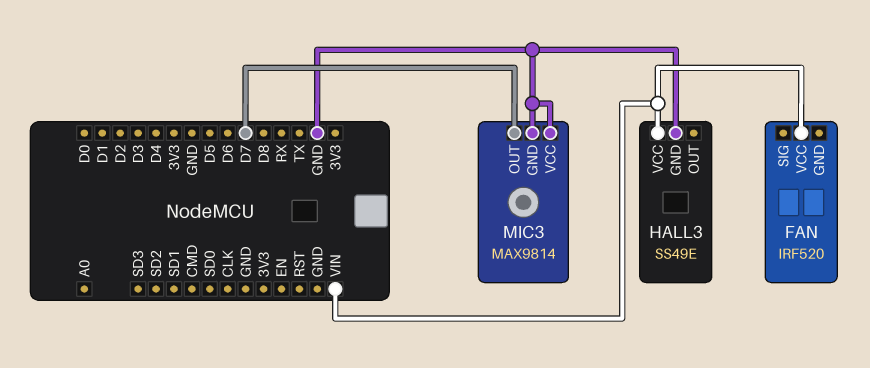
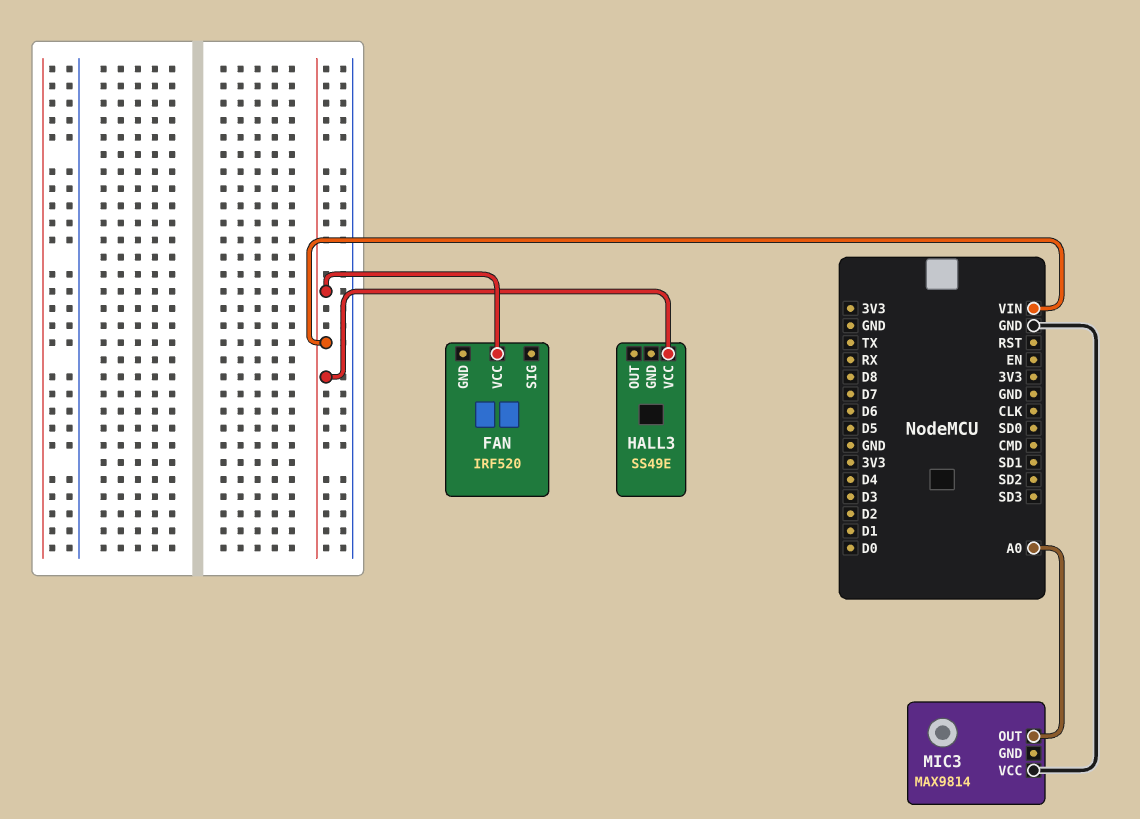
HALL3 pin GND: GND -> none
MIC3 pin GND: GND -> none
MIC3 pin OUT: D7 -> A0

